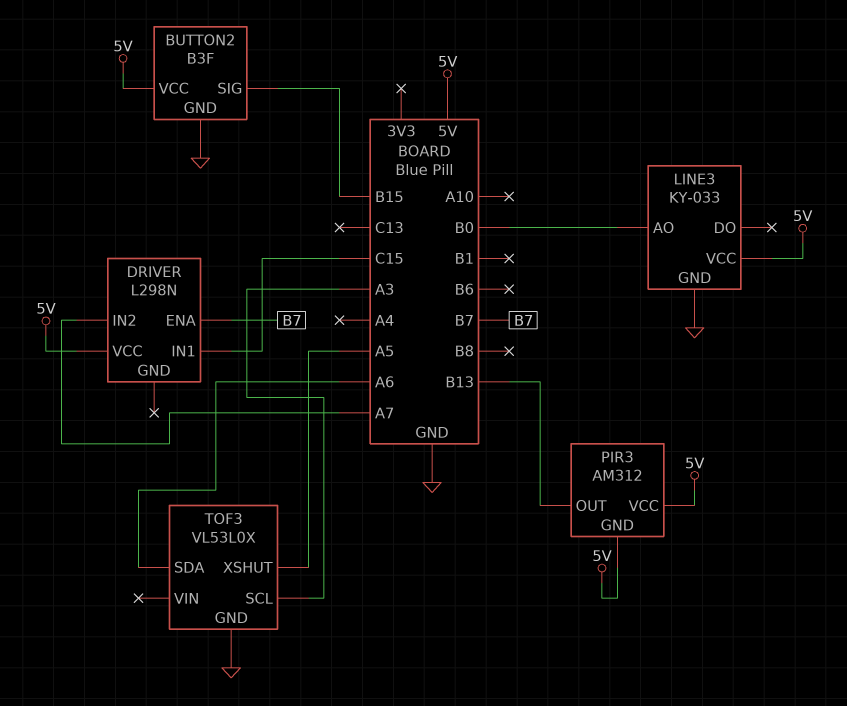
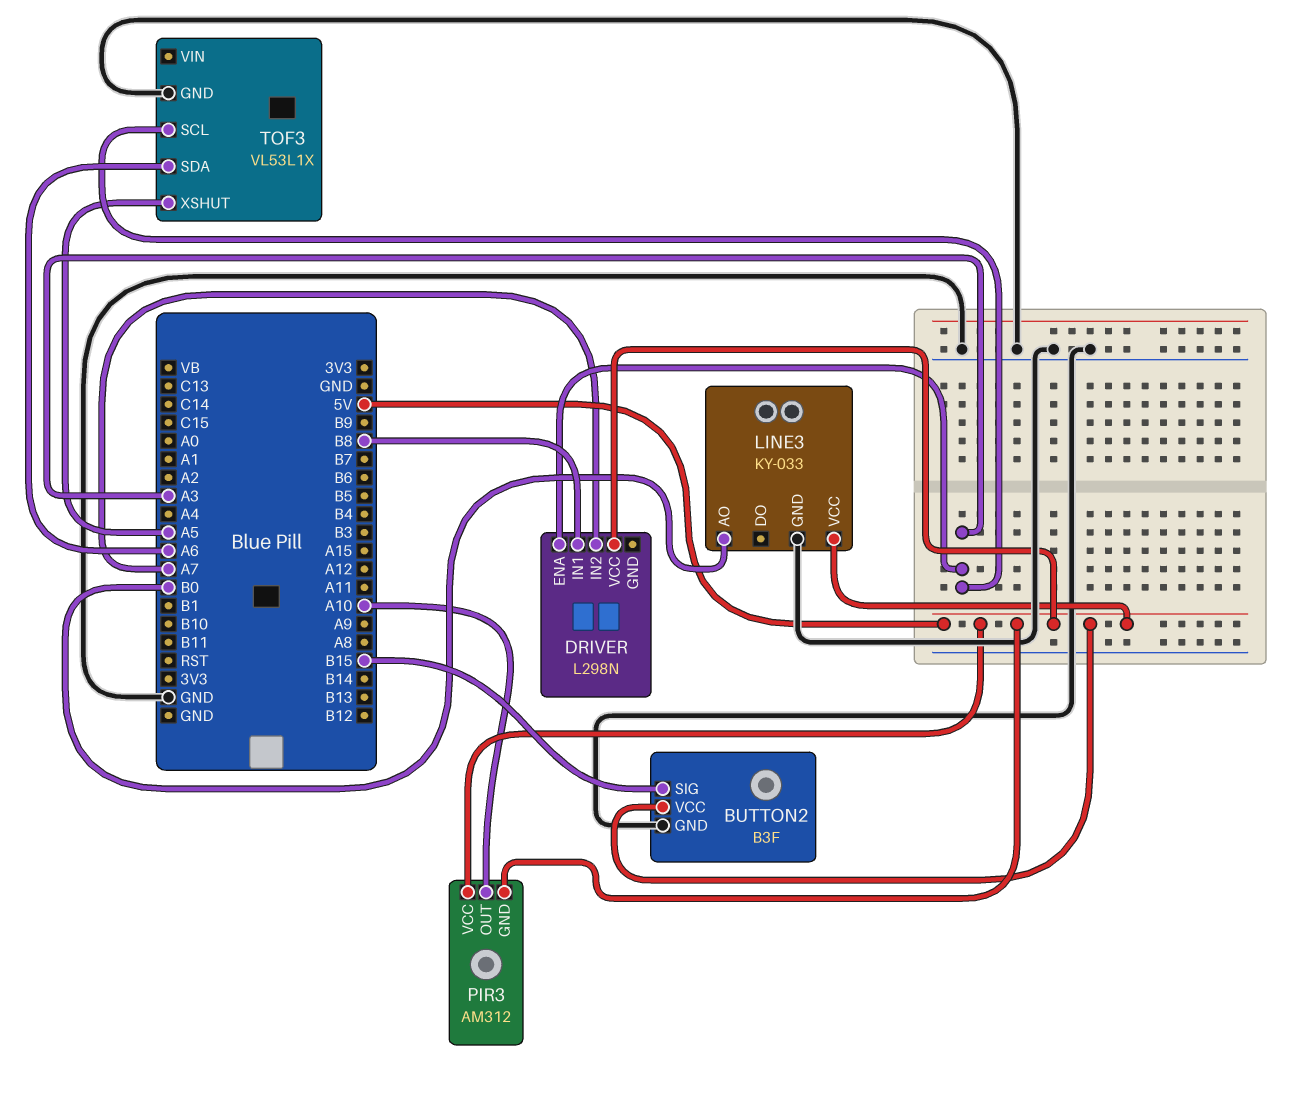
DRIVER pin ENA: B7 -> A3
DRIVER pin IN1: C15 -> B8
PIR3 pin OUT: B13 -> A10
TOF3: VL53L0X -> VL53L1X

